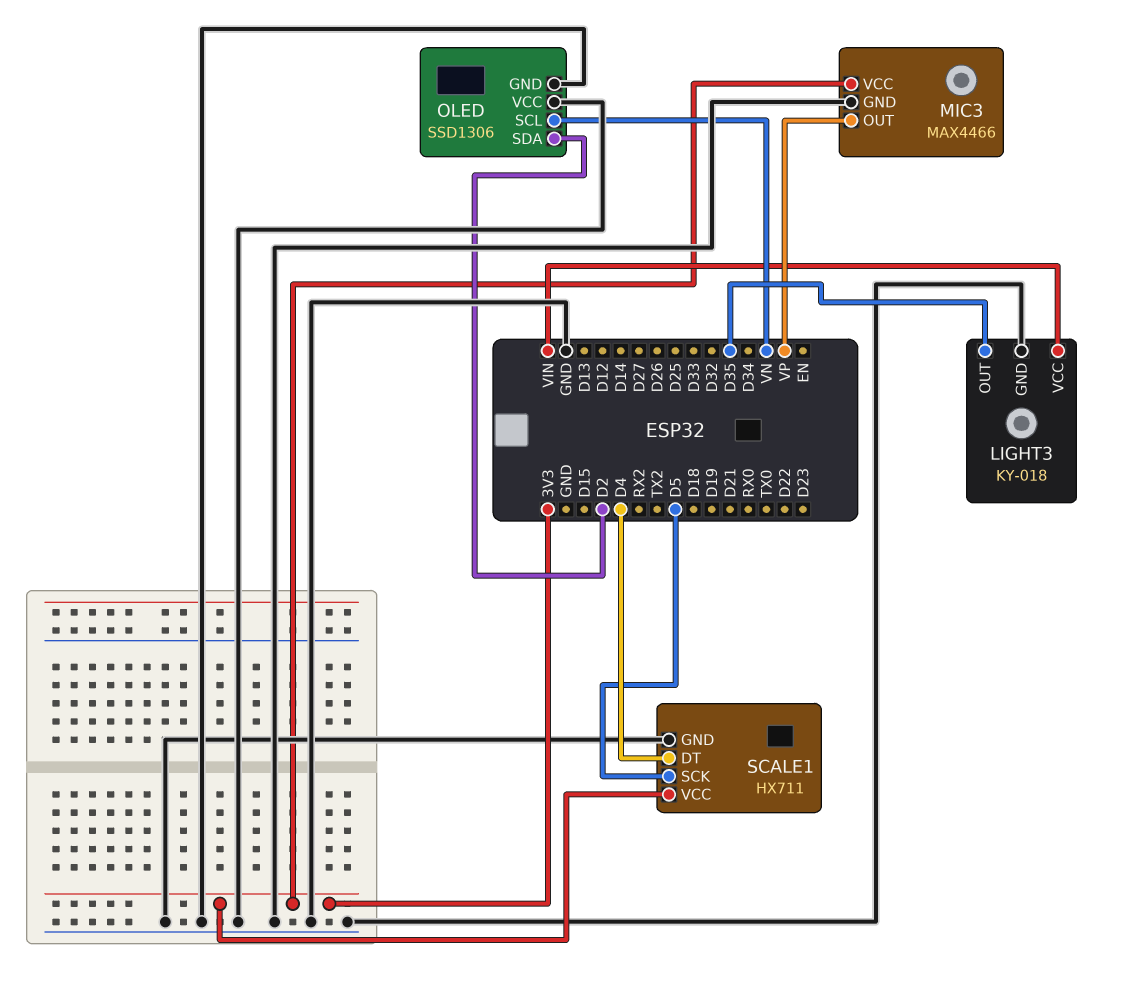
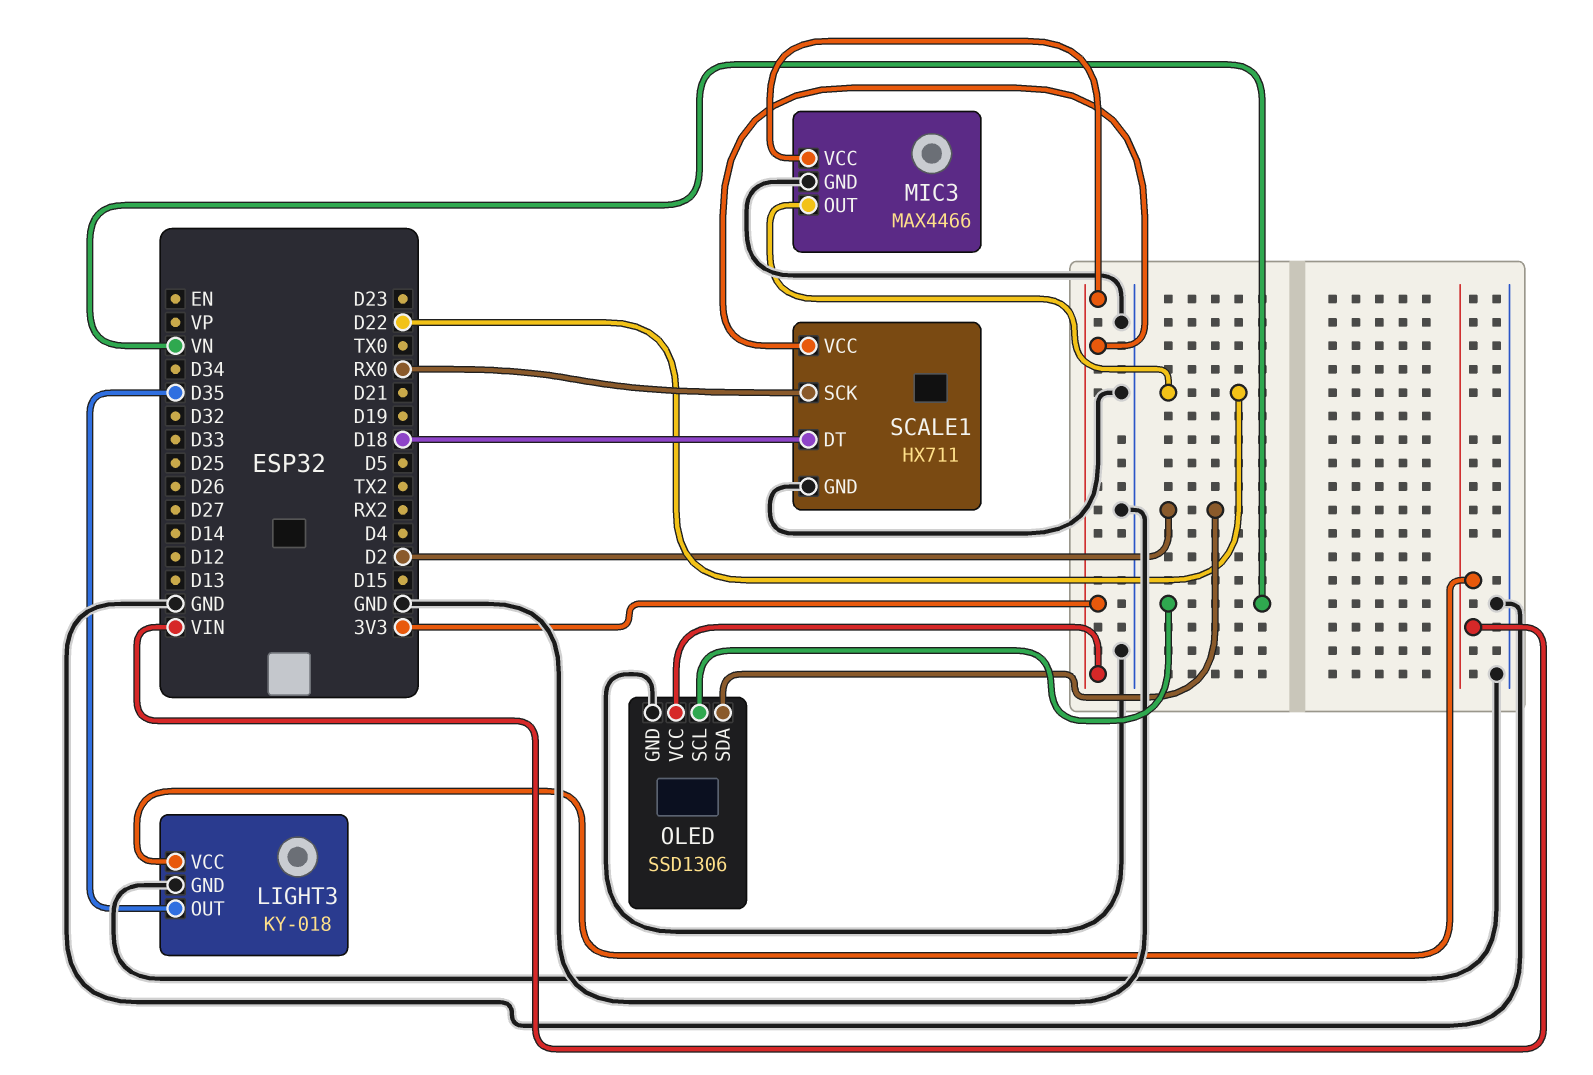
MIC3 pin OUT: VP -> D22
OLED pin VCC: GND -> 3V3
SCALE1 pin DT: D4 -> D18
SCALE1 pin SCK: D5 -> RX0

